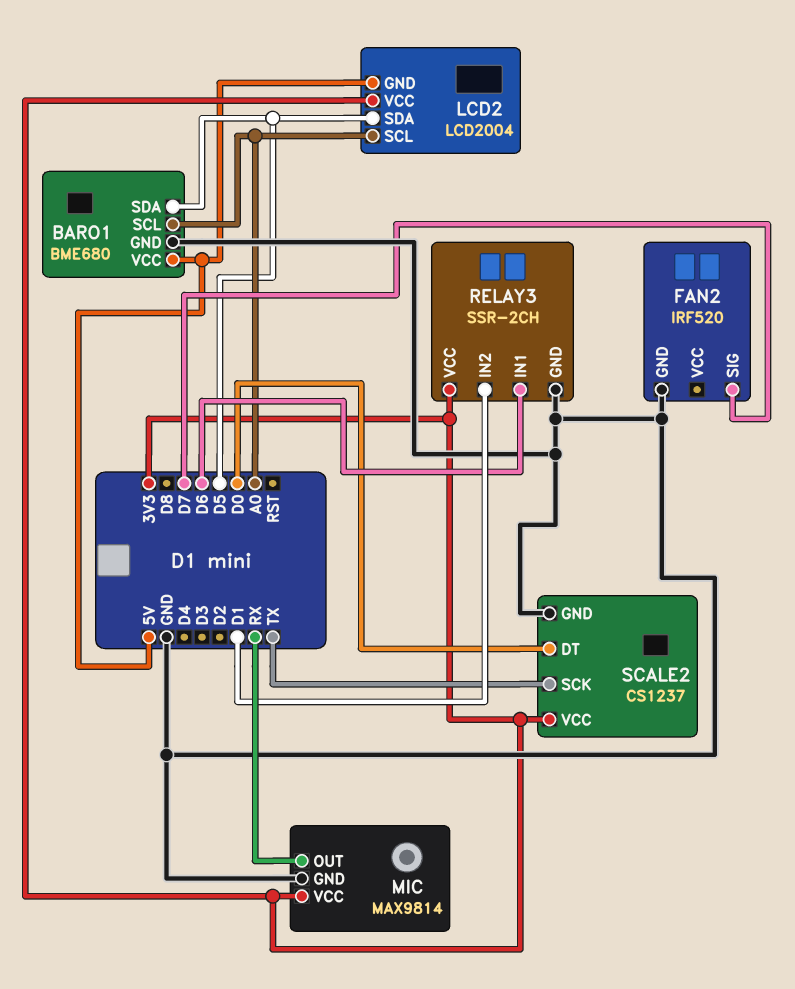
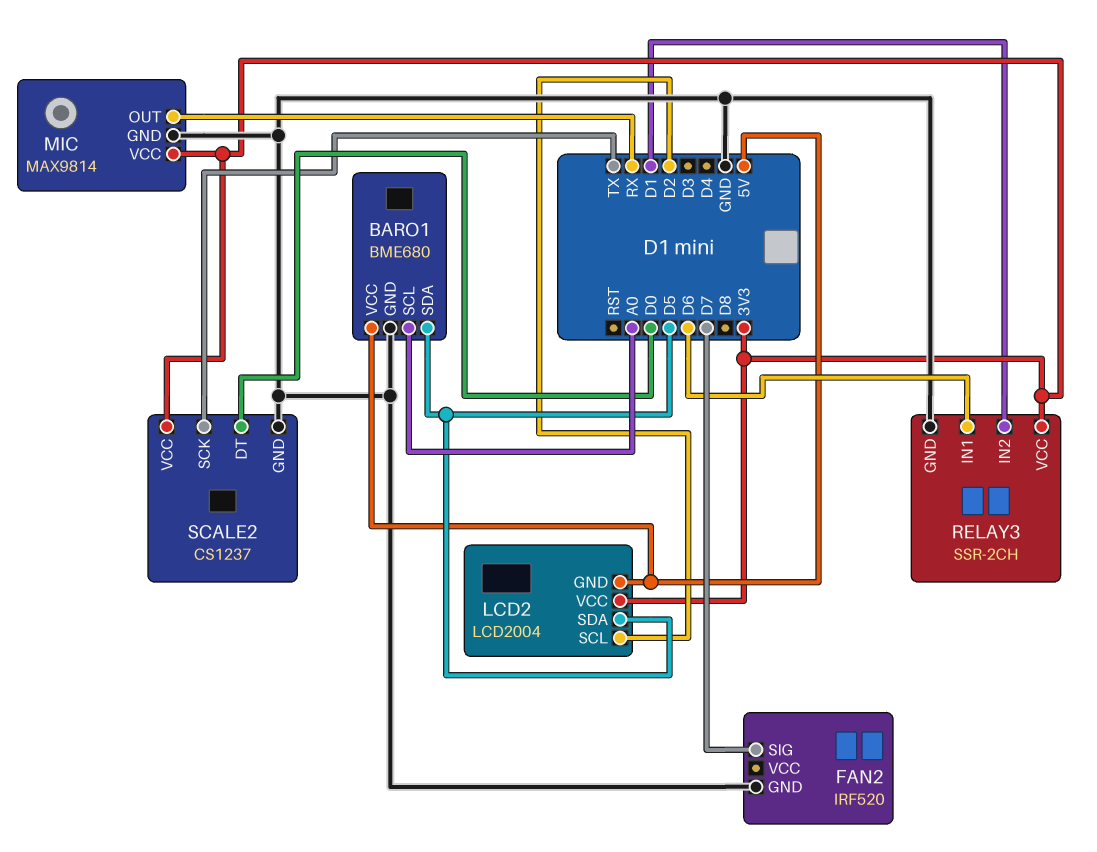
LCD2 pin SCL: A0 -> D2

